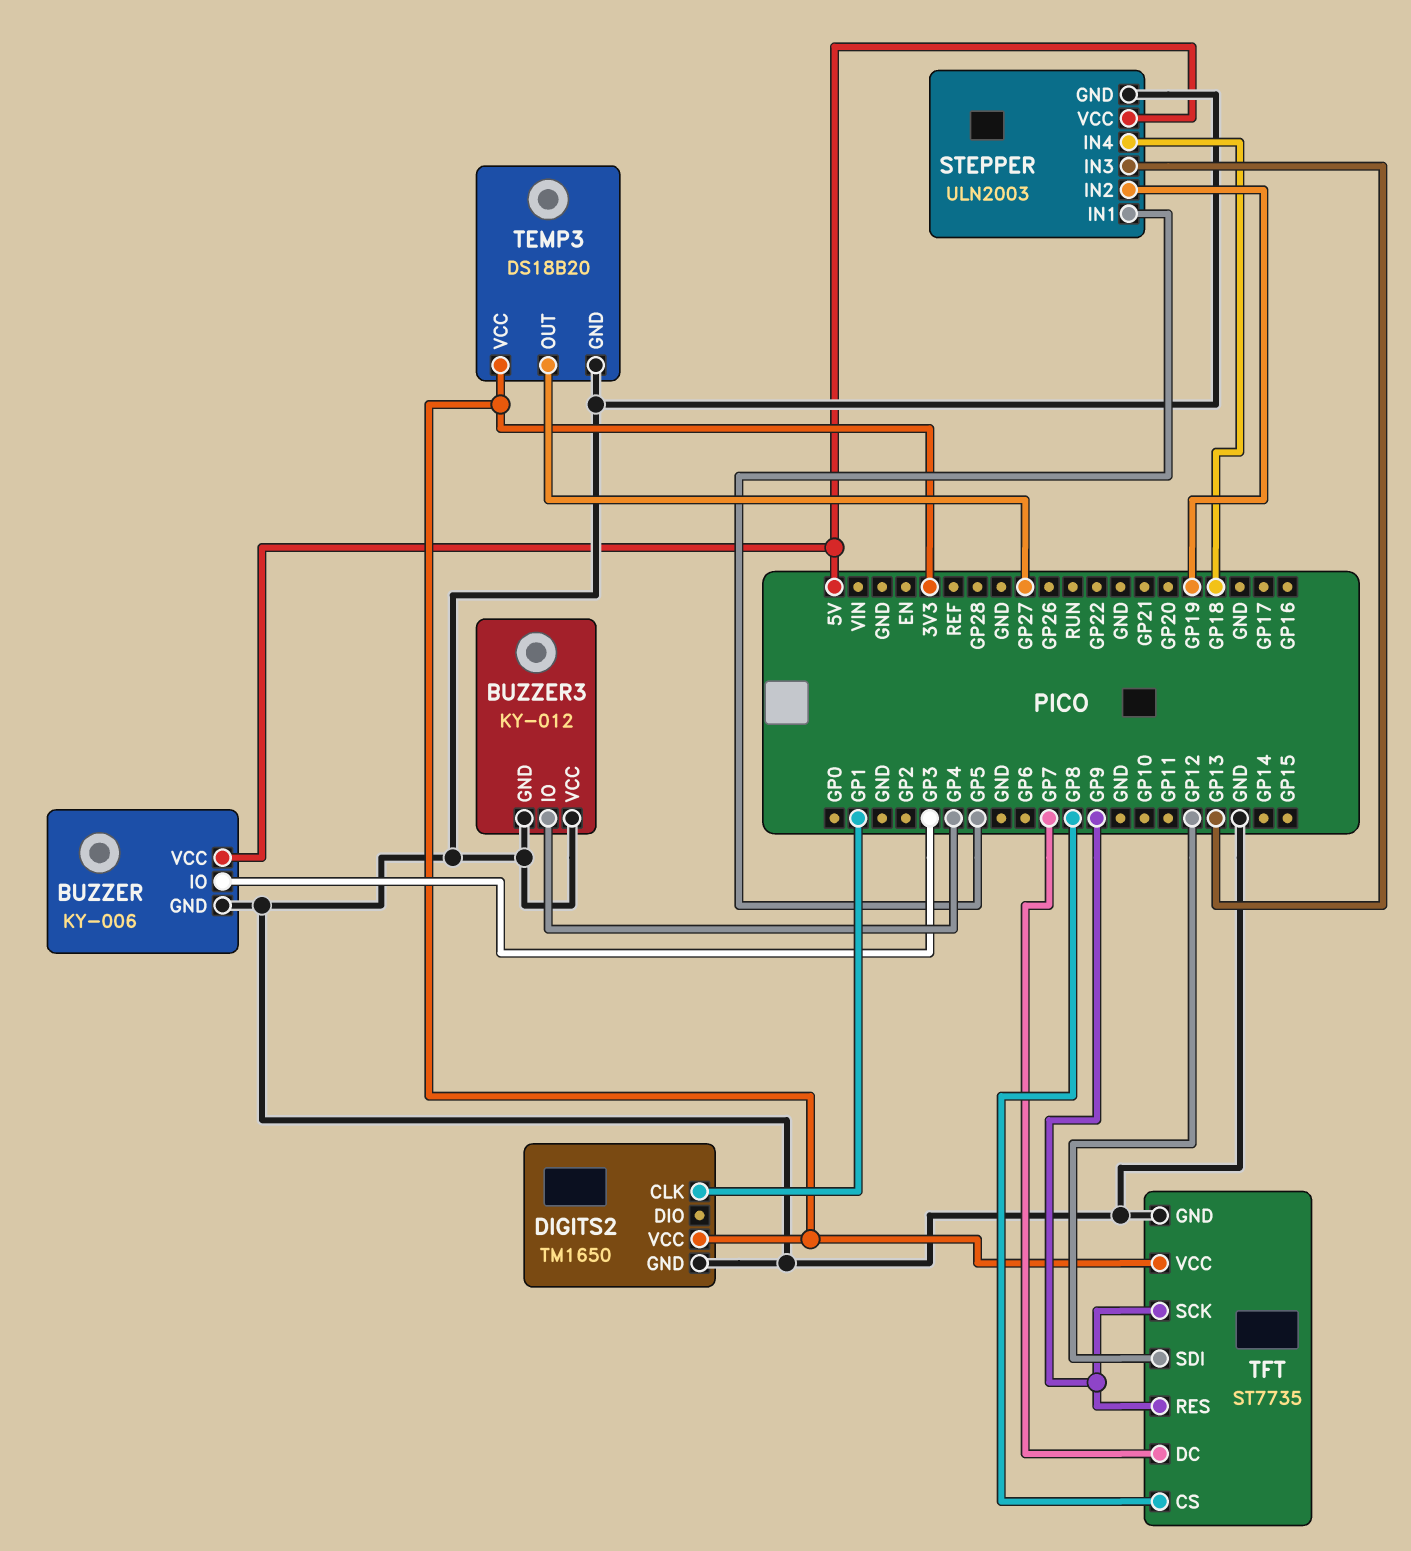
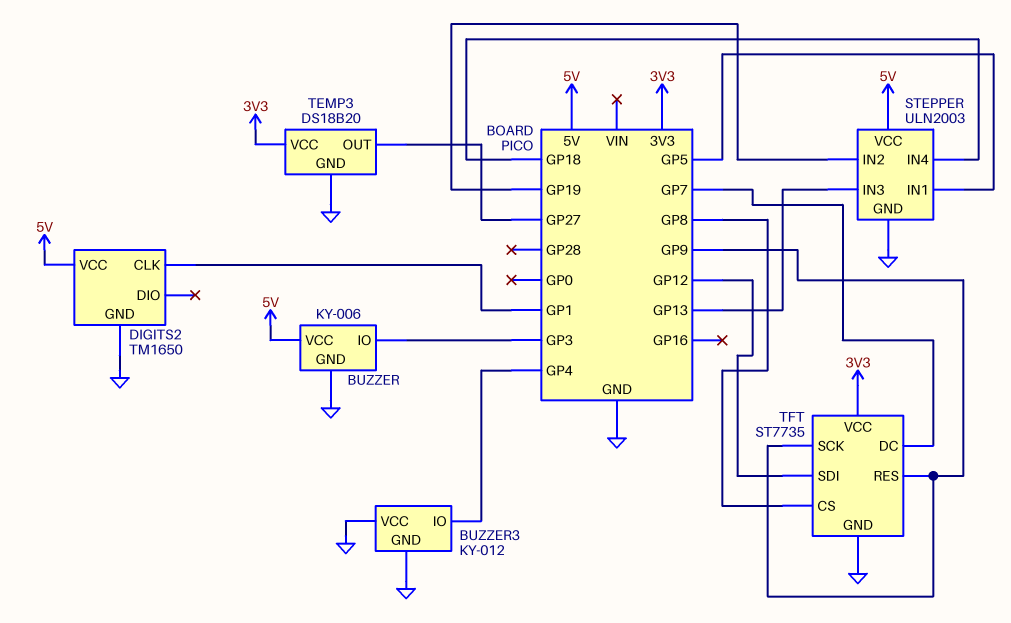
DIGITS2 pin VCC: 3V3 -> 5V

